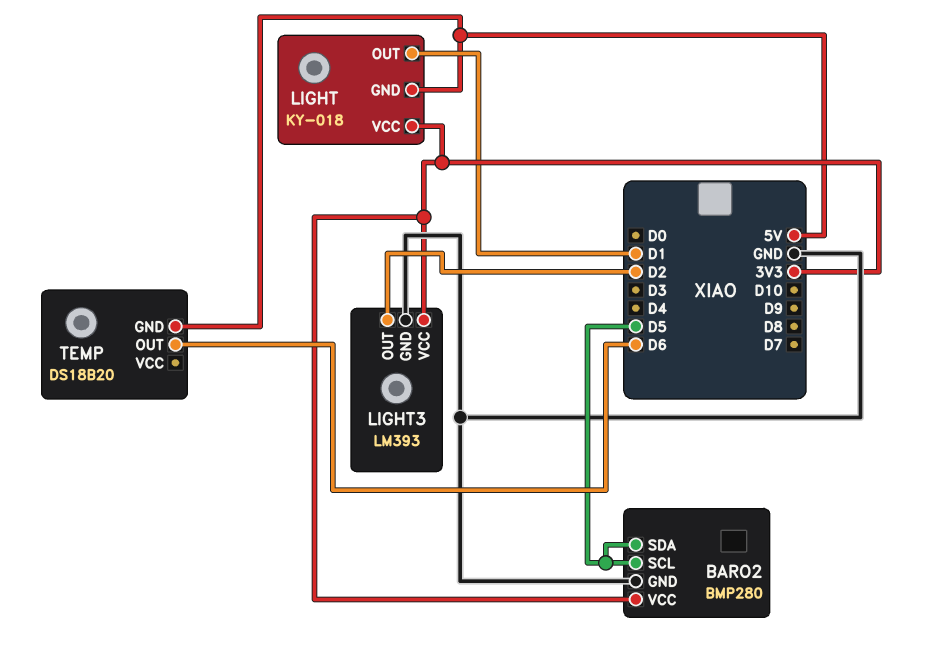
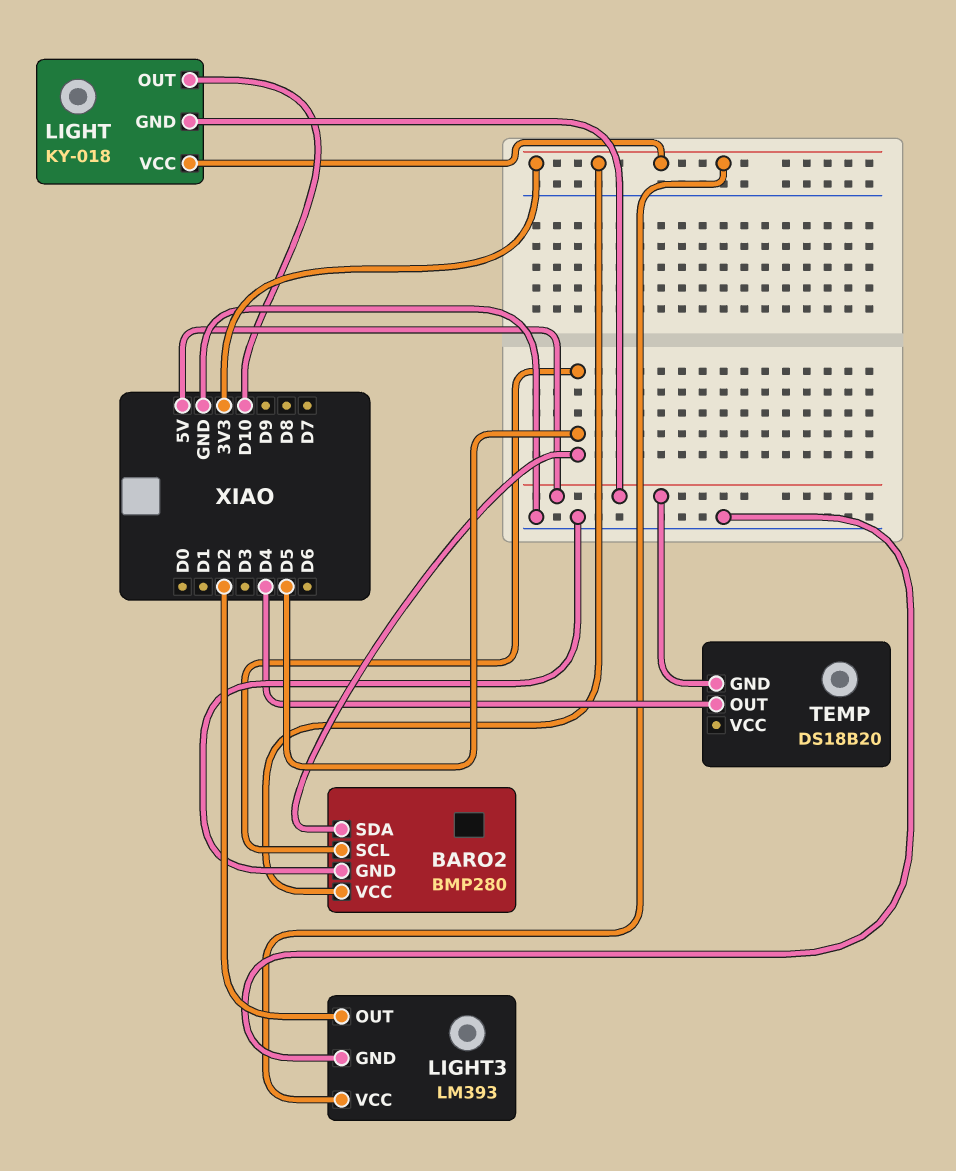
LIGHT pin OUT: D1 -> D10
TEMP pin OUT: D6 -> D4

